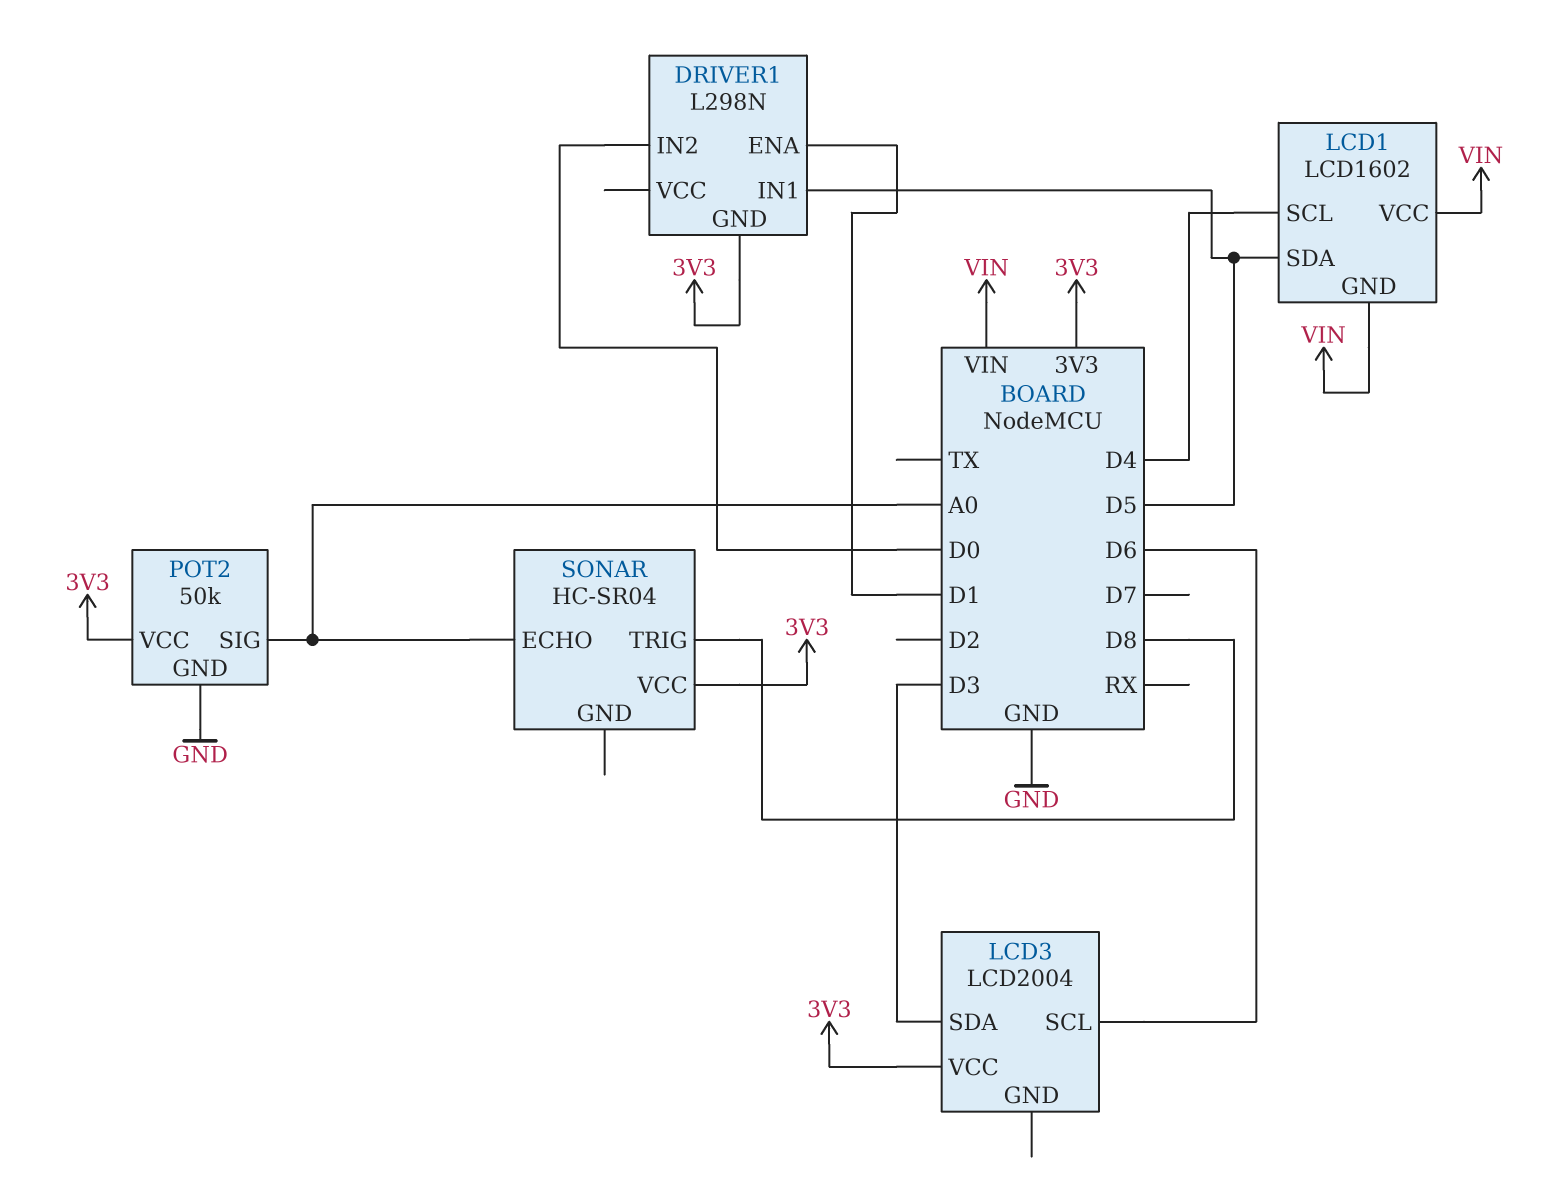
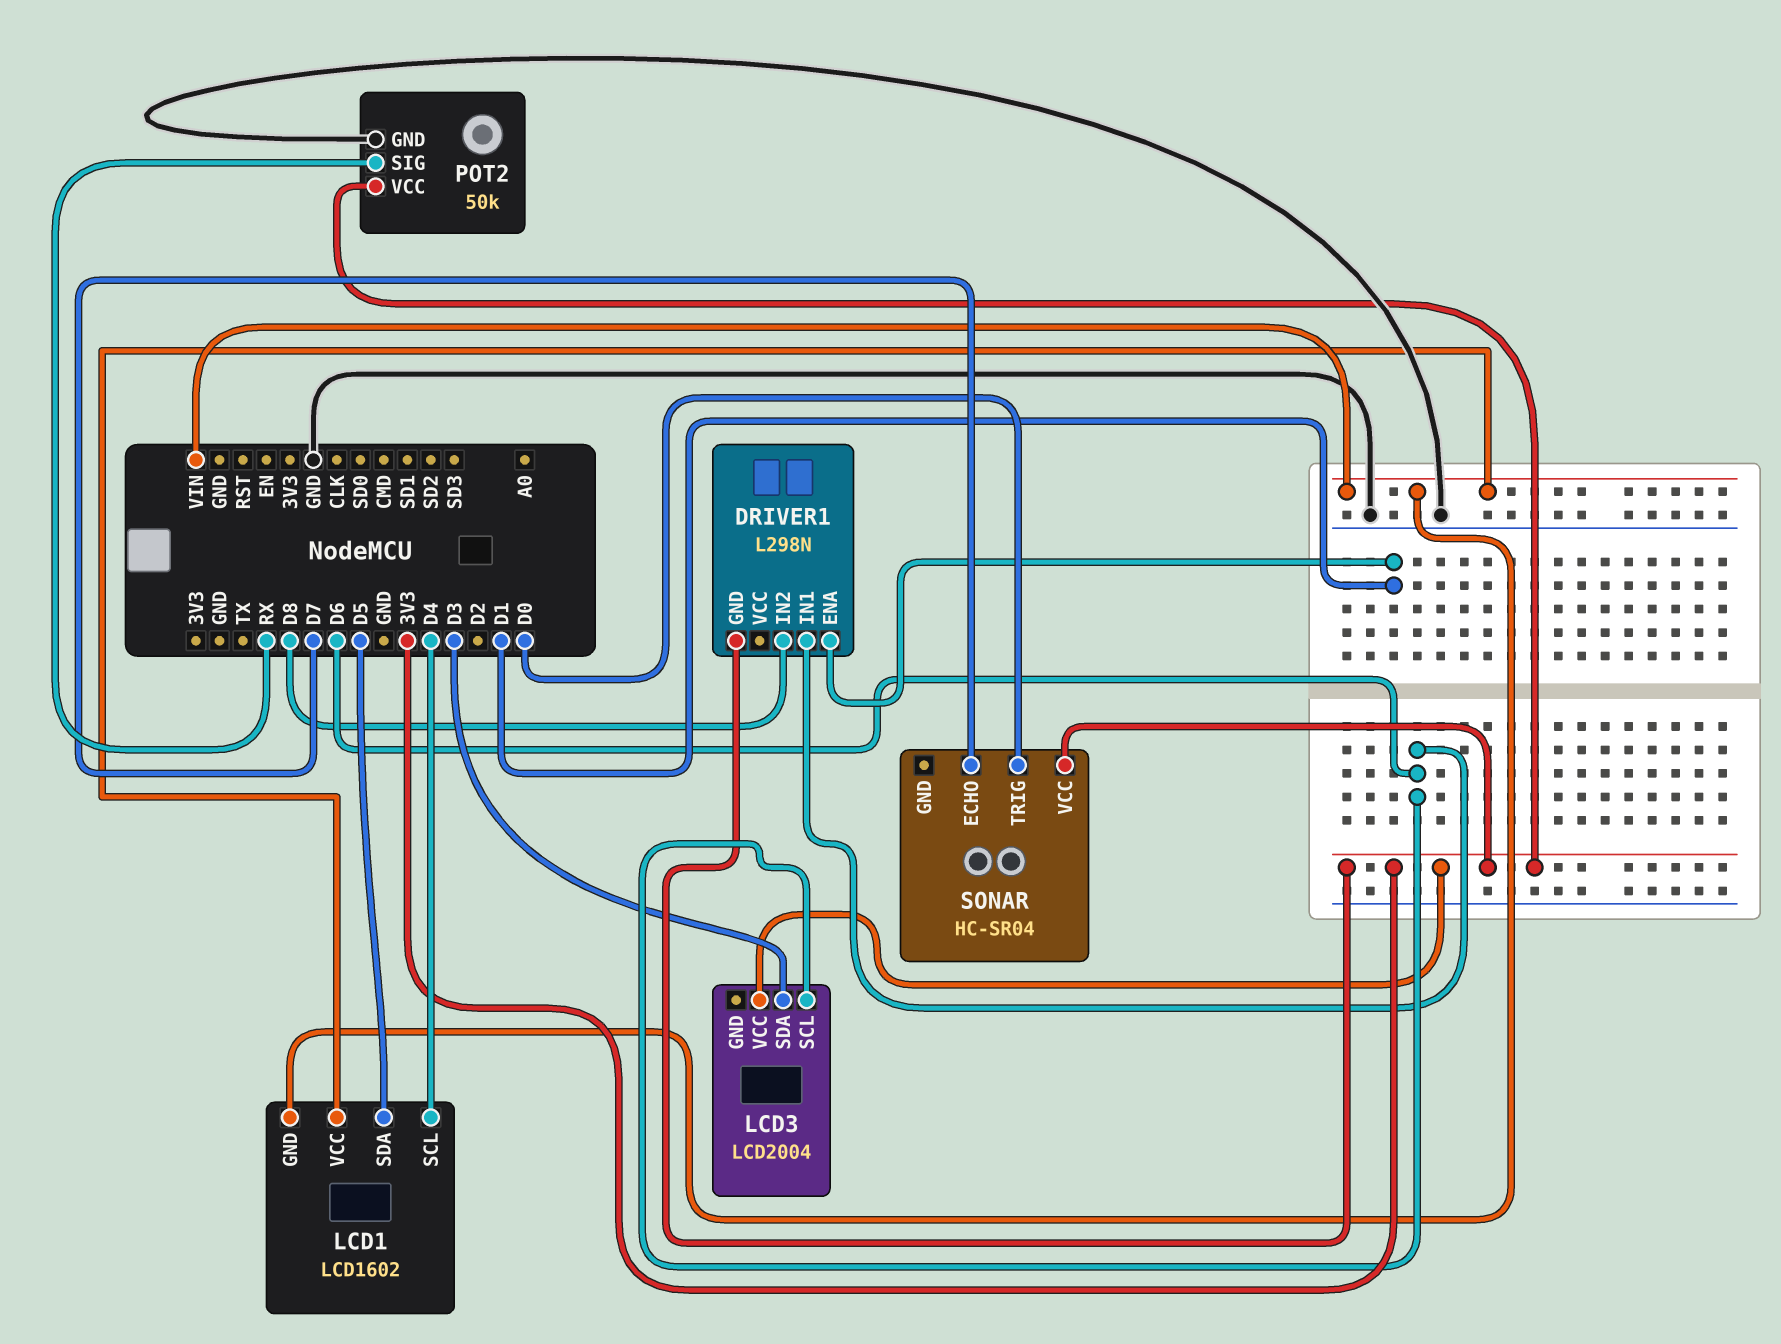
DRIVER1 pin IN1: D5 -> D6
DRIVER1 pin IN2: D0 -> D8
POT2 pin SIG: A0 -> RX
SONAR pin ECHO: A0 -> D7
SONAR pin TRIG: D8 -> D0

